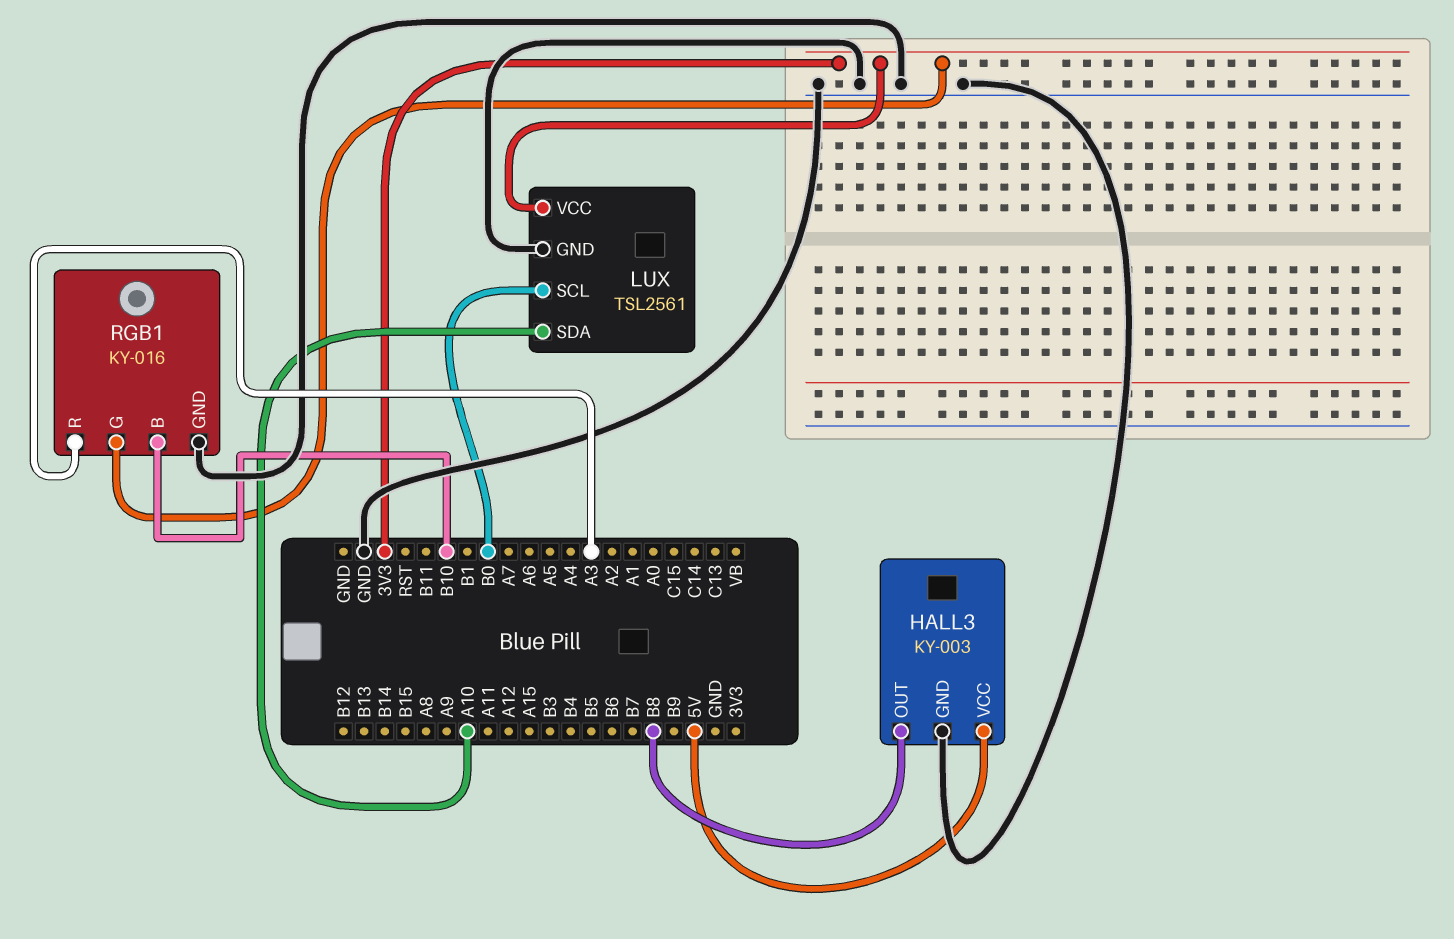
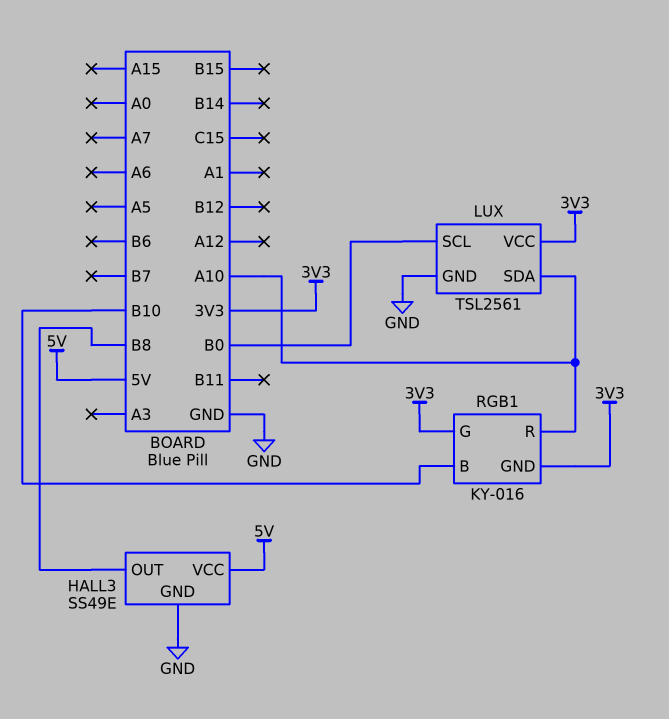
HALL3: KY-003 -> SS49E
RGB1 pin GND: GND -> 3V3
RGB1 pin R: A3 -> A10

